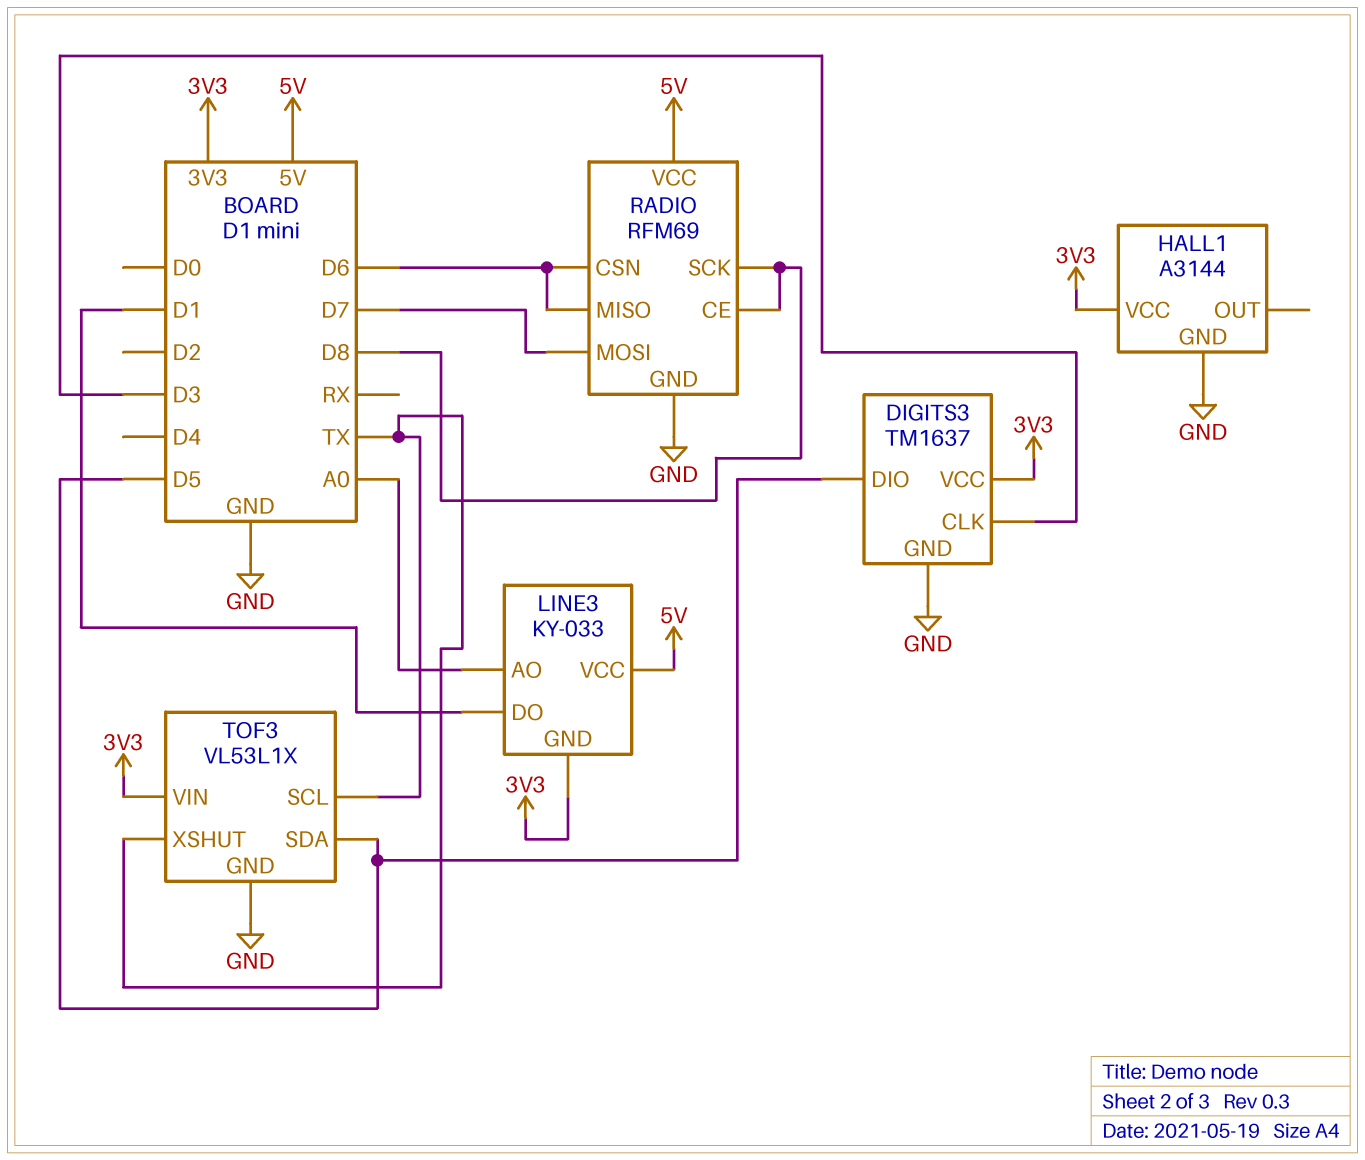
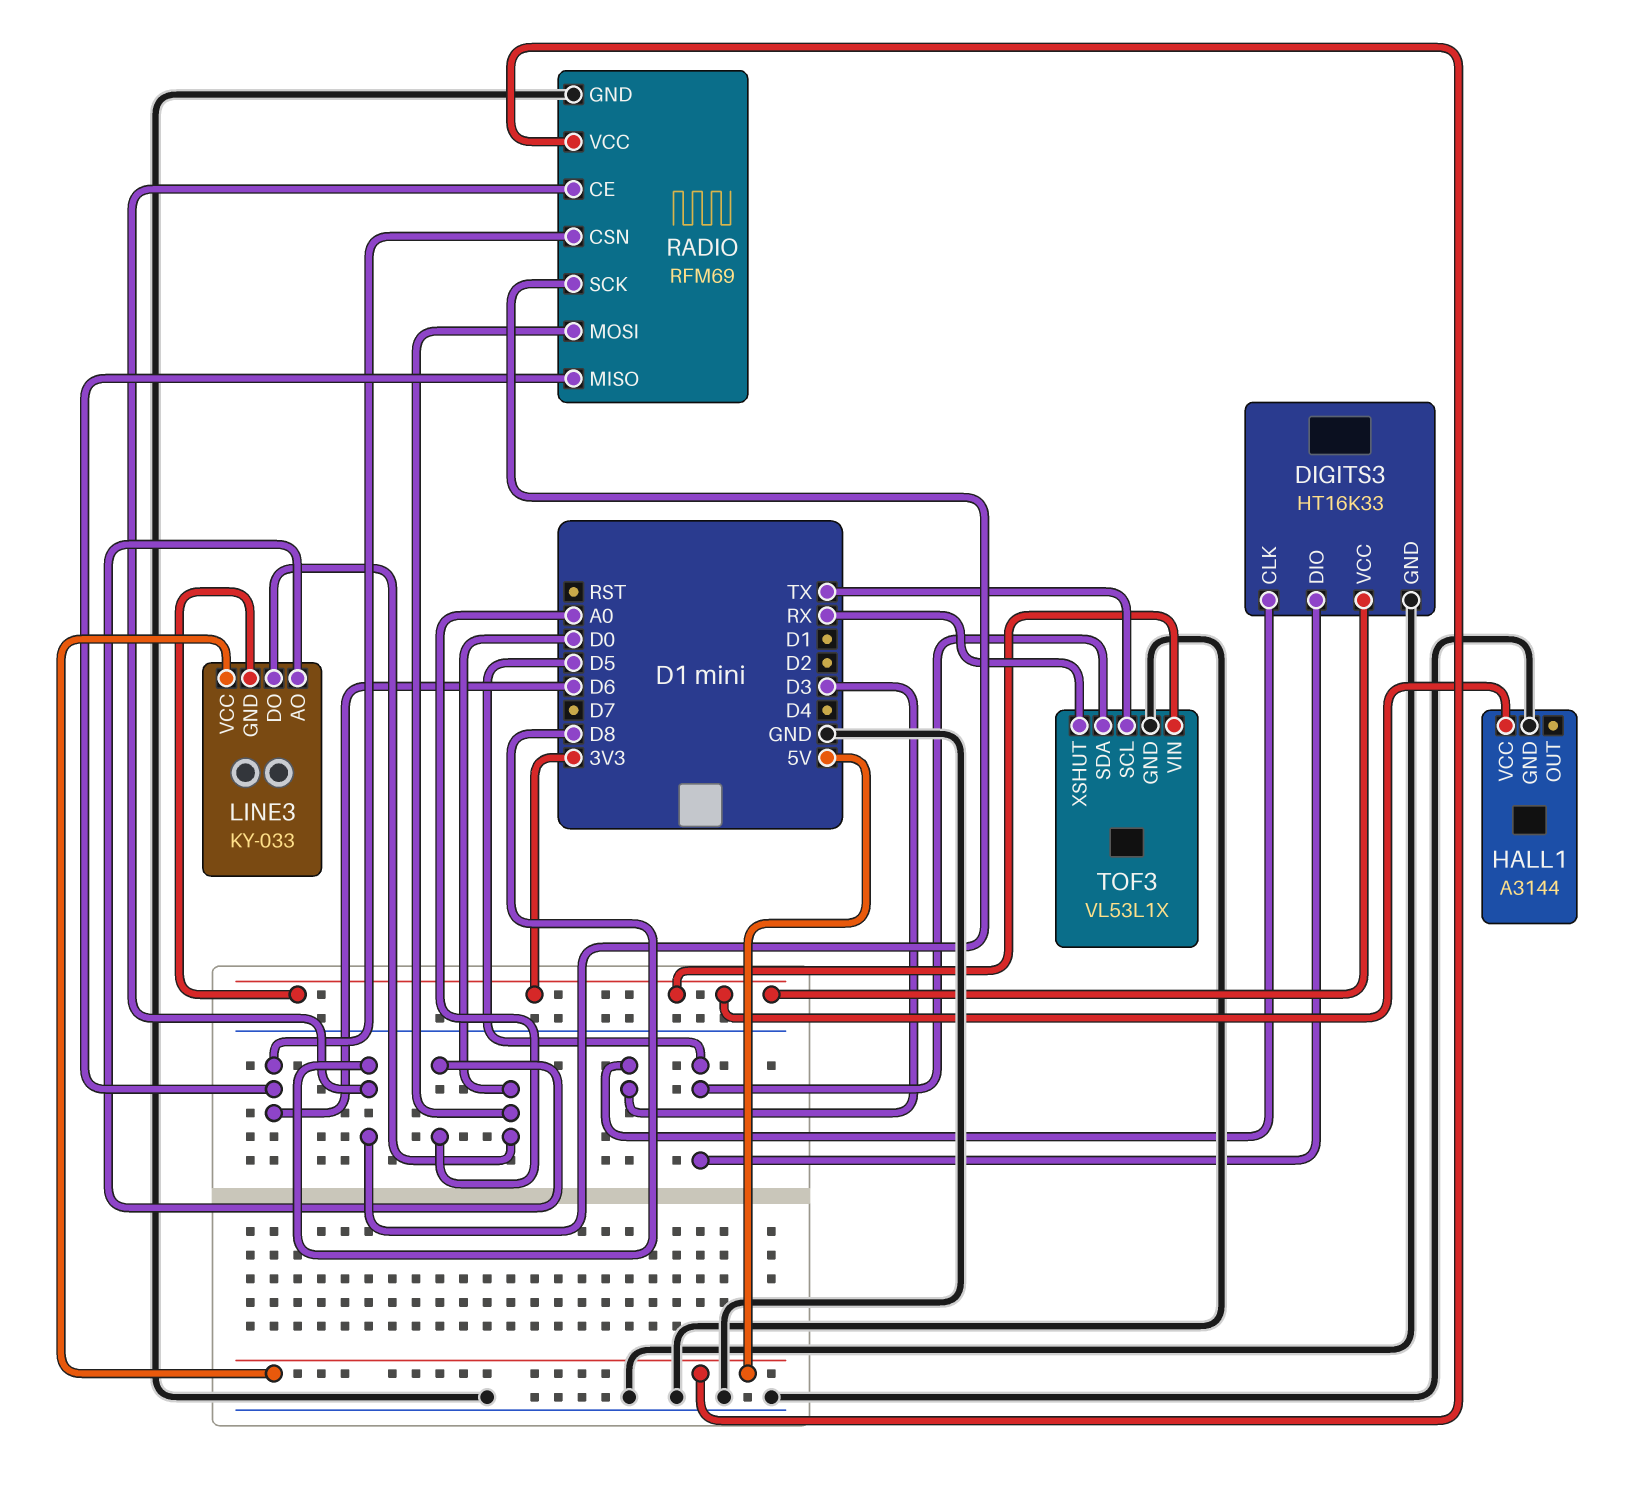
DIGITS3: TM1637 -> HT16K33
LINE3 pin DO: D1 -> D0
RADIO pin MOSI: D7 -> D0
TOF3 pin XSHUT: TX -> RX

